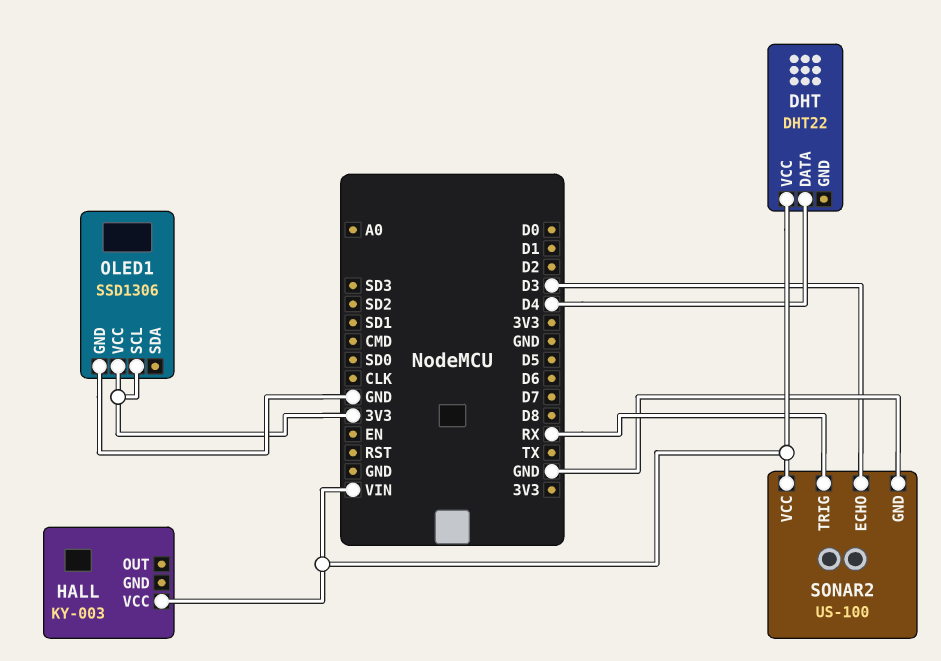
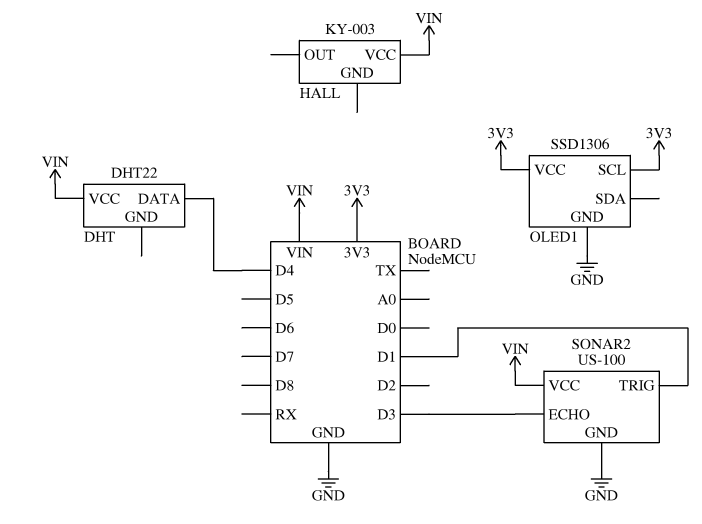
SONAR2 pin TRIG: RX -> D1

